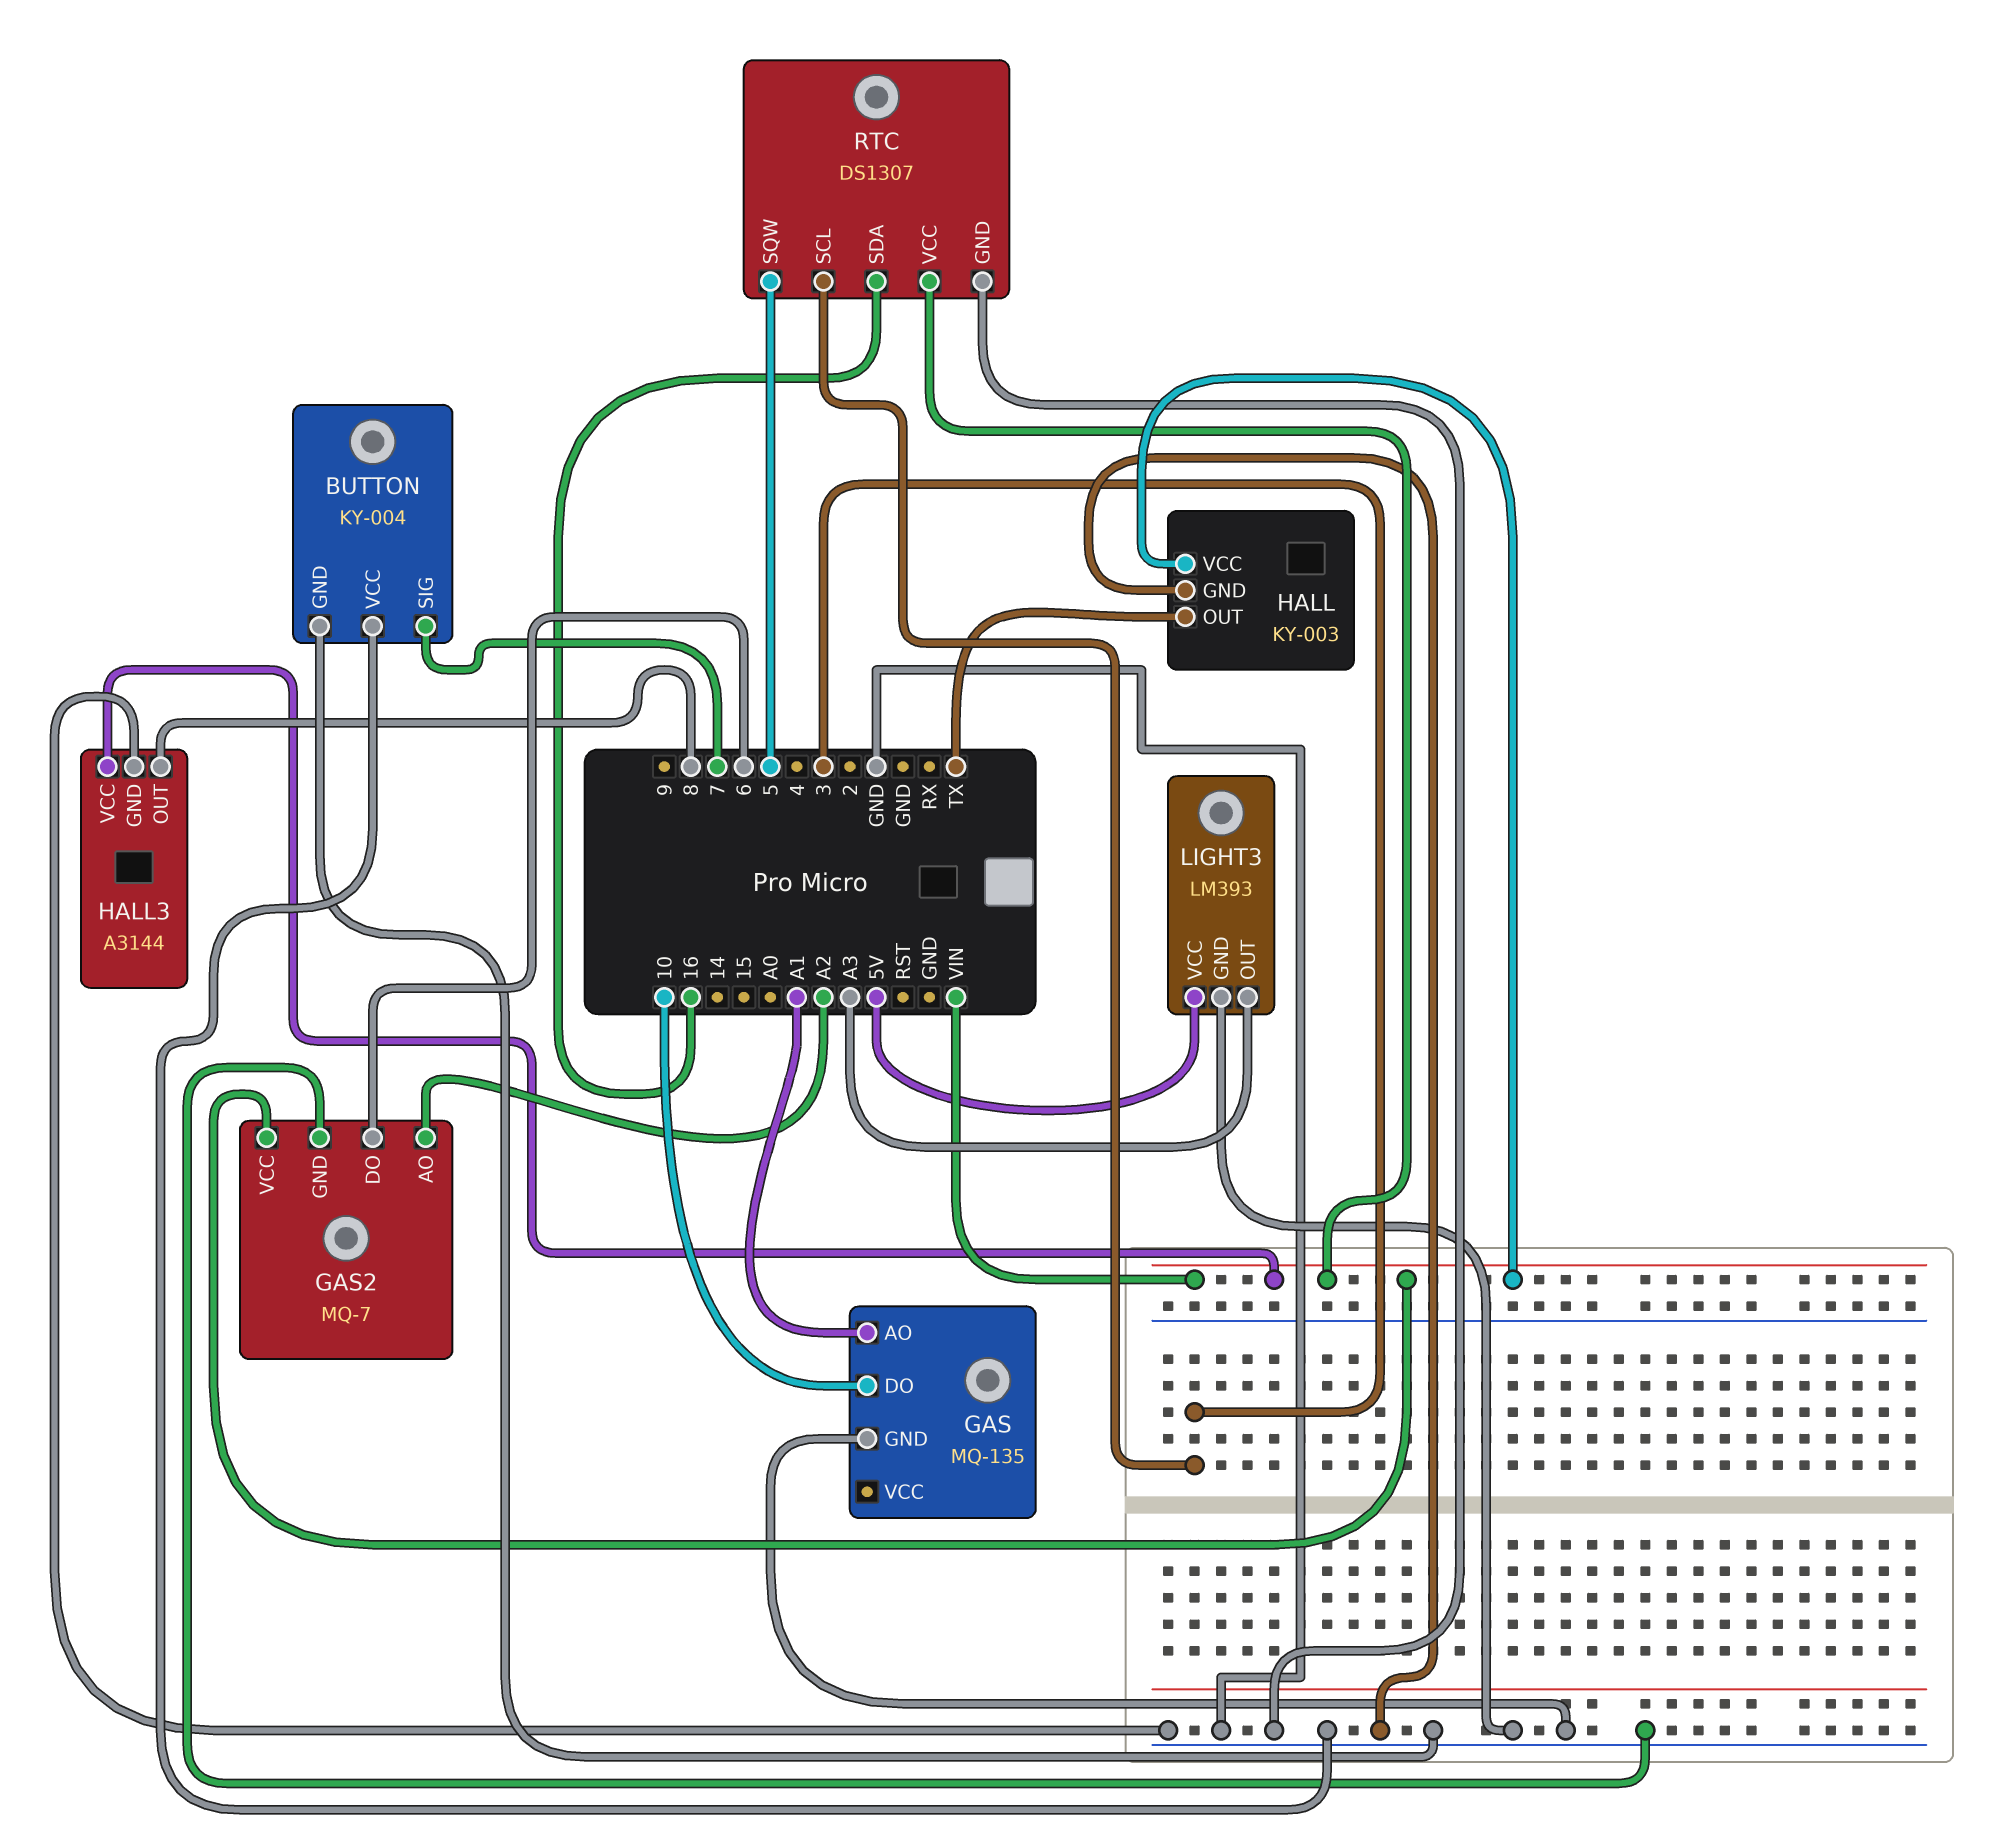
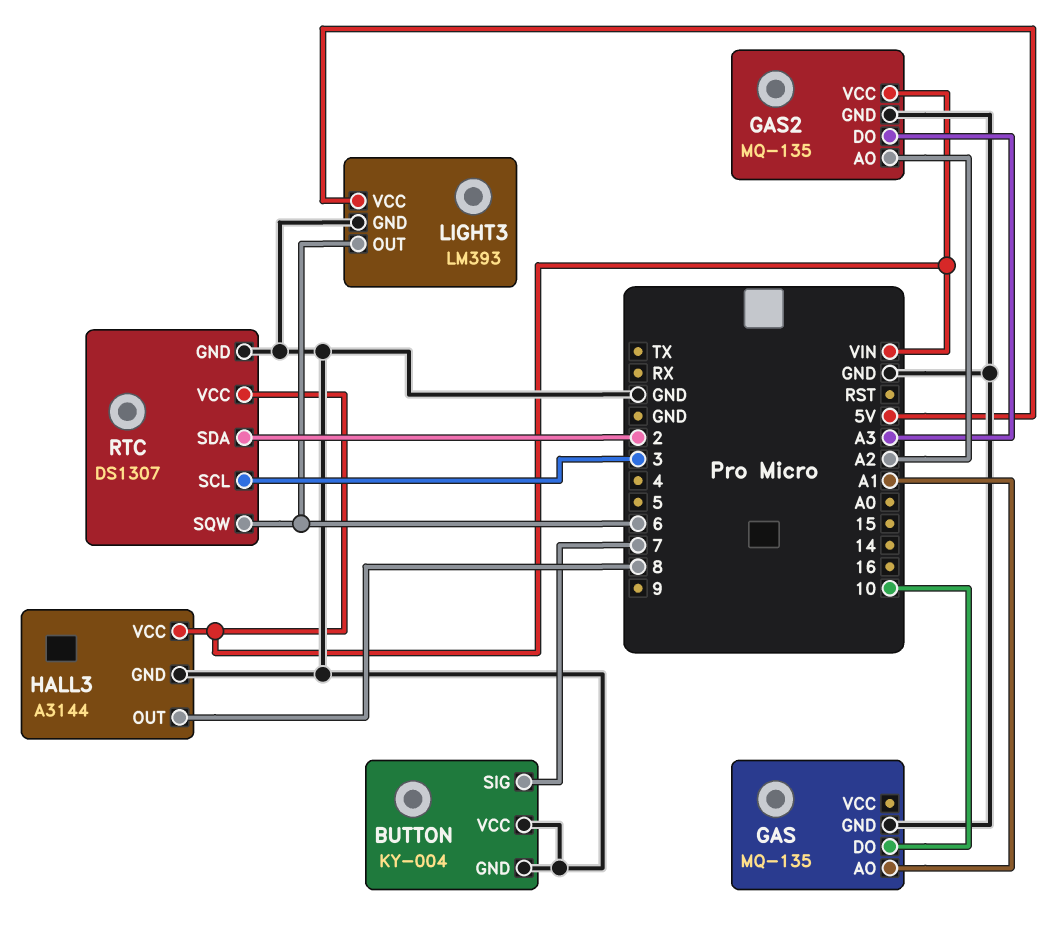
GAS2: MQ-7 -> MQ-135
GAS2 pin DO: 6 -> A3
HALL: KY-003 -> none
HALL pin GND: GND -> none
HALL pin OUT: TX -> none
HALL pin VCC: VIN -> none
LIGHT3 pin OUT: A3 -> 6
RTC pin SDA: 16 -> 2
RTC pin SQW: 5 -> 6

